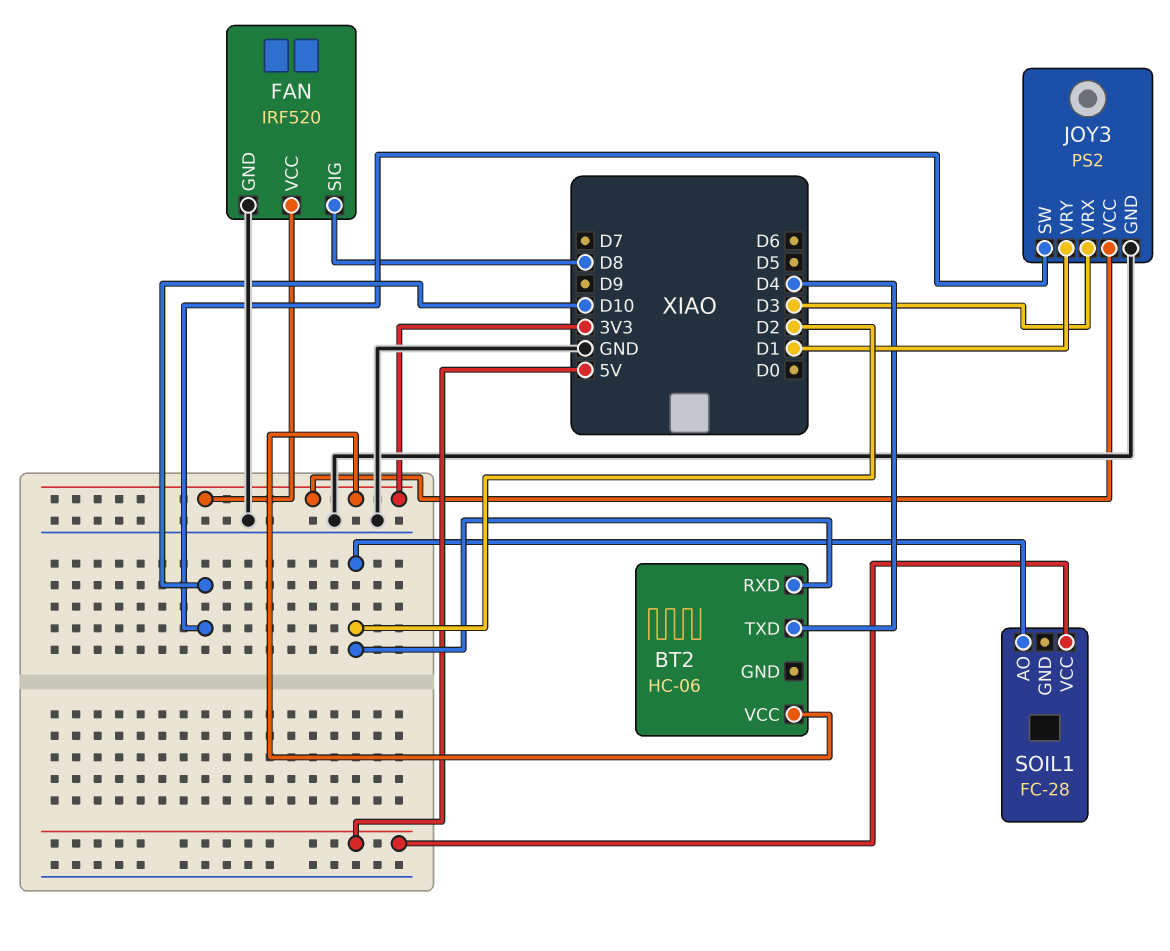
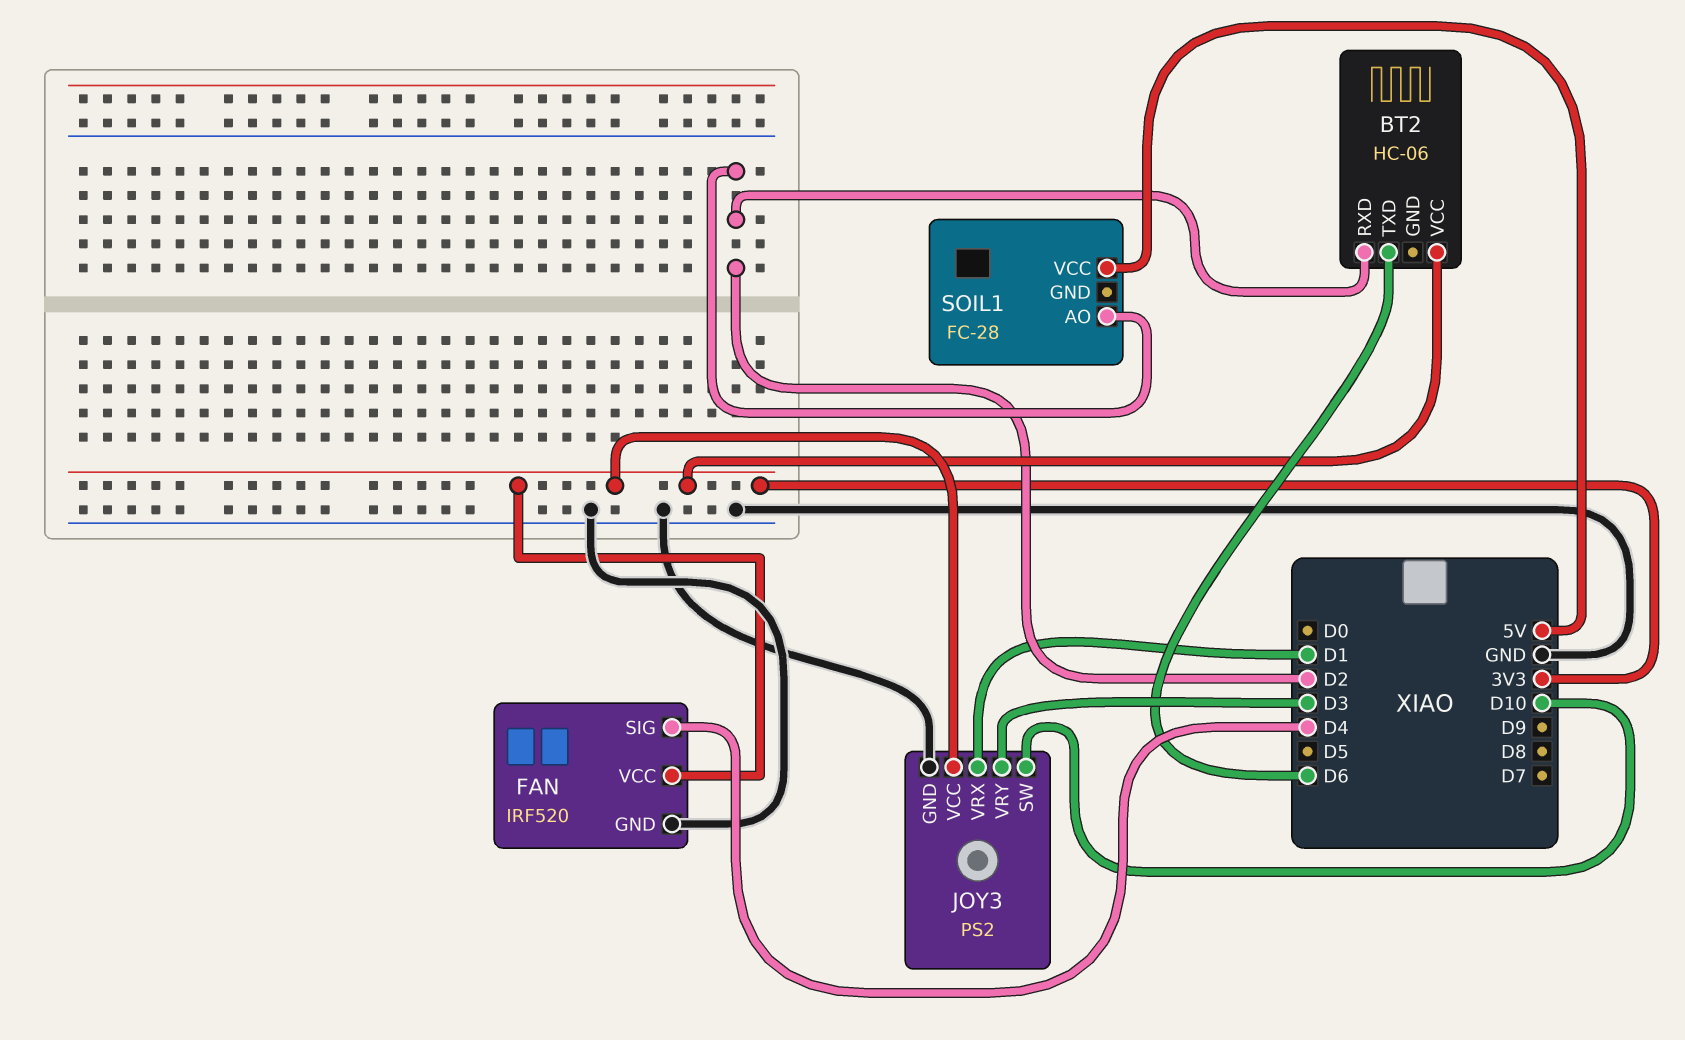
BT2 pin TXD: D4 -> D6
FAN pin SIG: D8 -> D4
JOY3 pin VRX: D3 -> D1
JOY3 pin VRY: D1 -> D3

